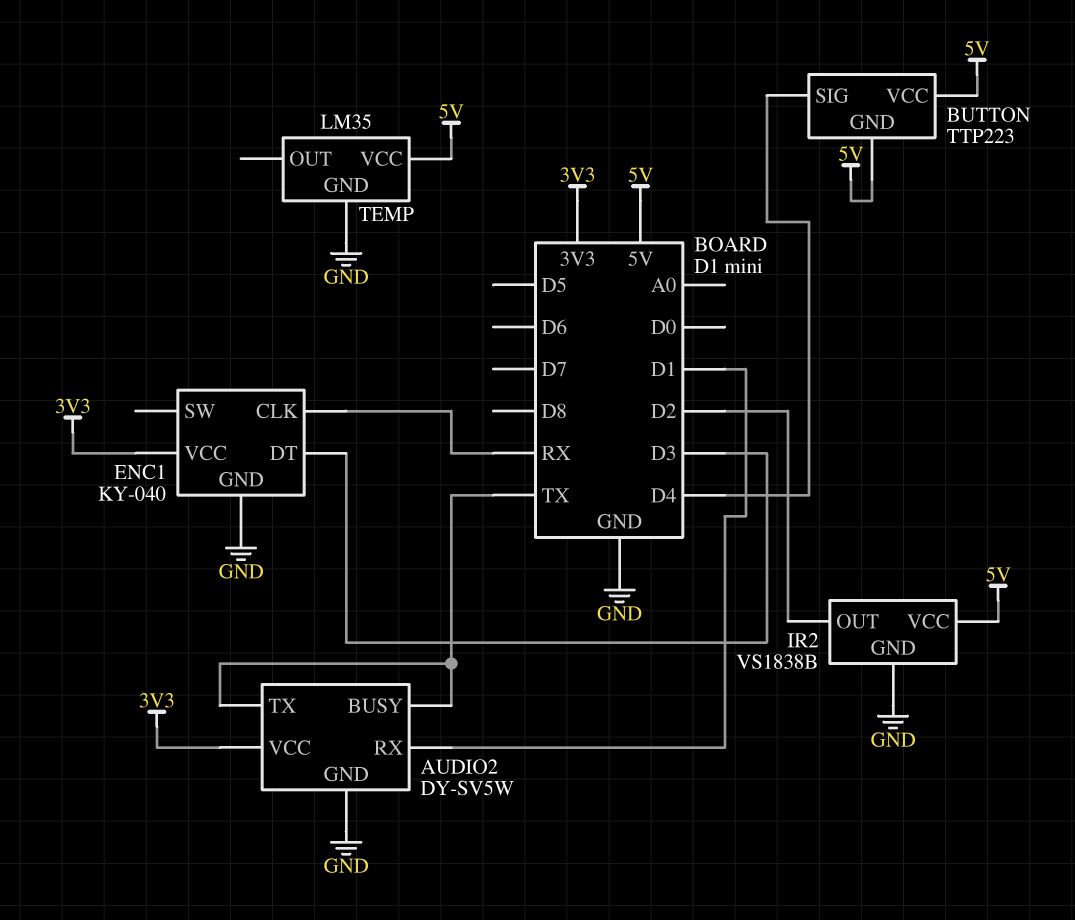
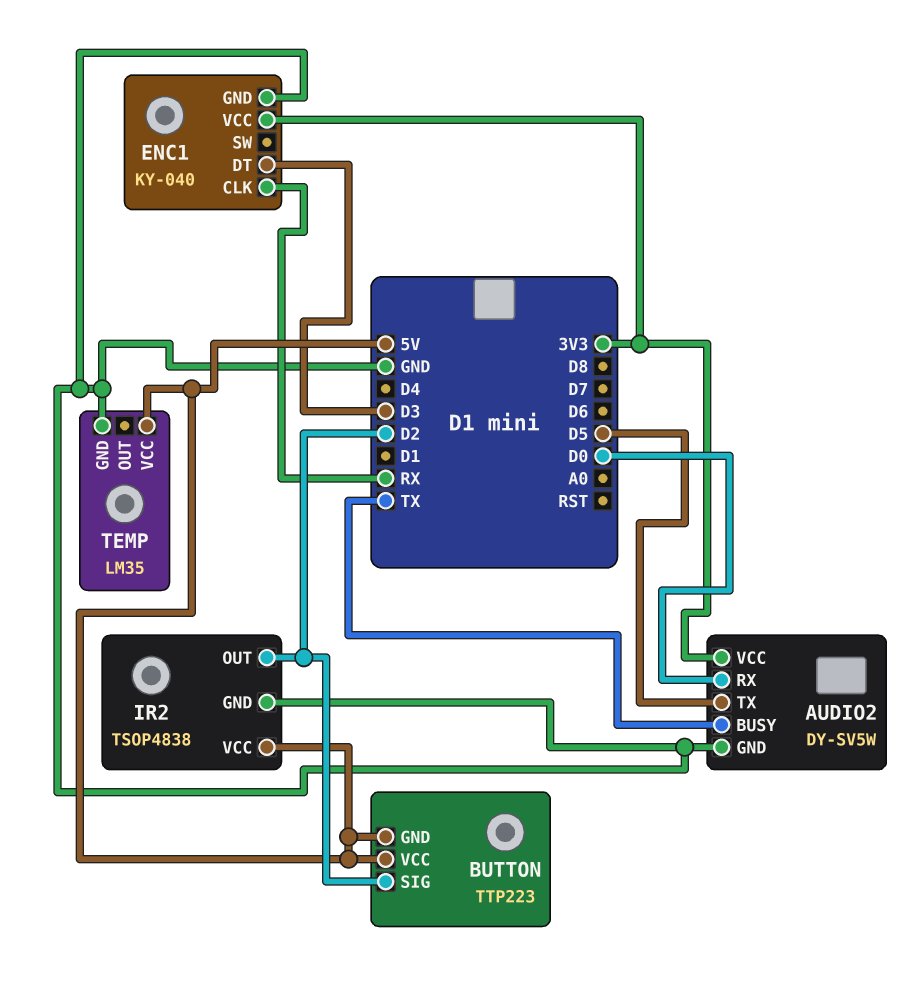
AUDIO2 pin RX: D1 -> D0
AUDIO2 pin TX: TX -> D5
BUTTON pin SIG: D4 -> D2
IR2: VS1838B -> TSOP4838

